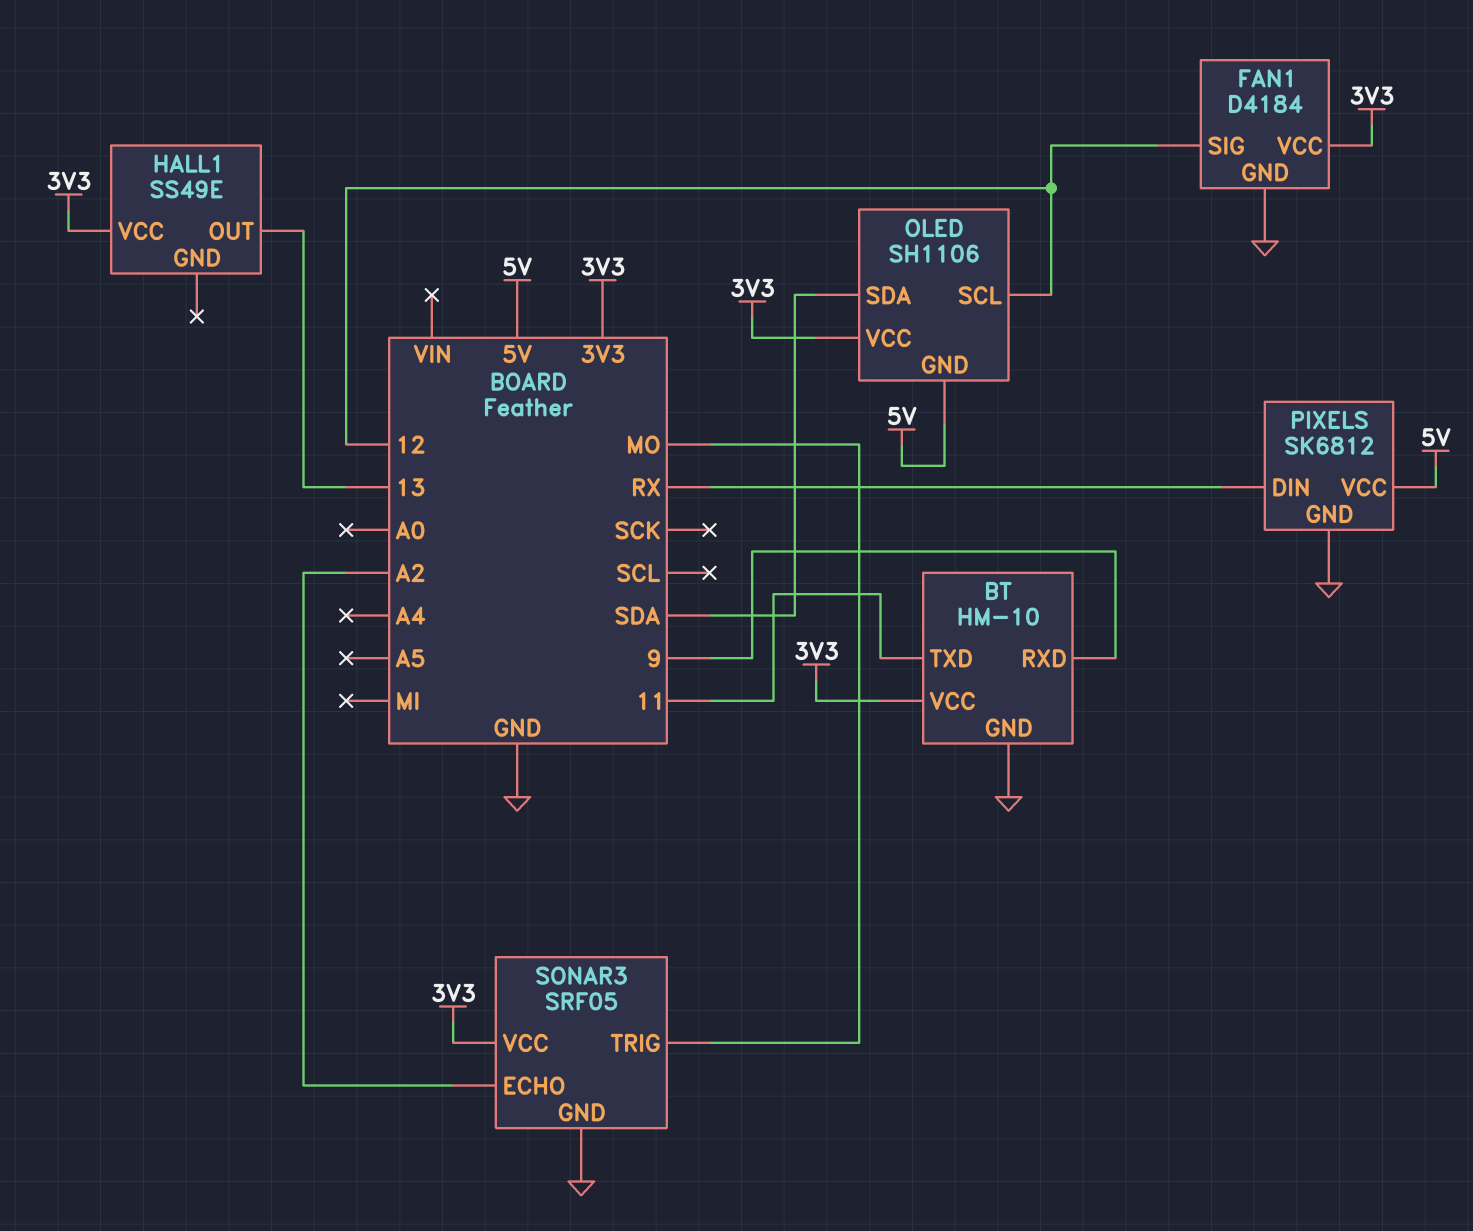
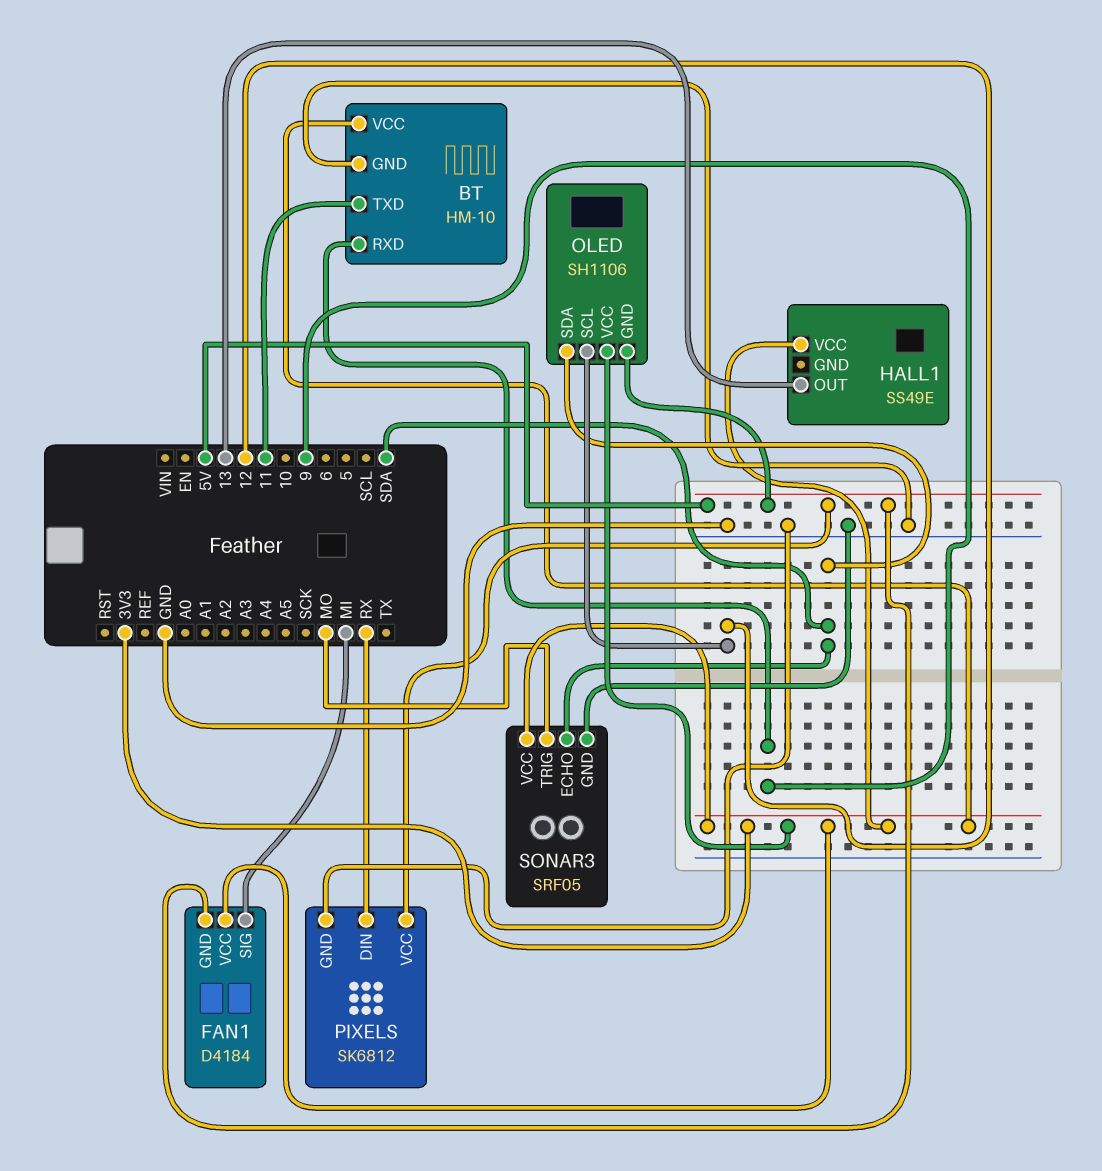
FAN1 pin GND: GND -> 5V
FAN1 pin SIG: 12 -> MI
SONAR3 pin ECHO: A2 -> SDA

